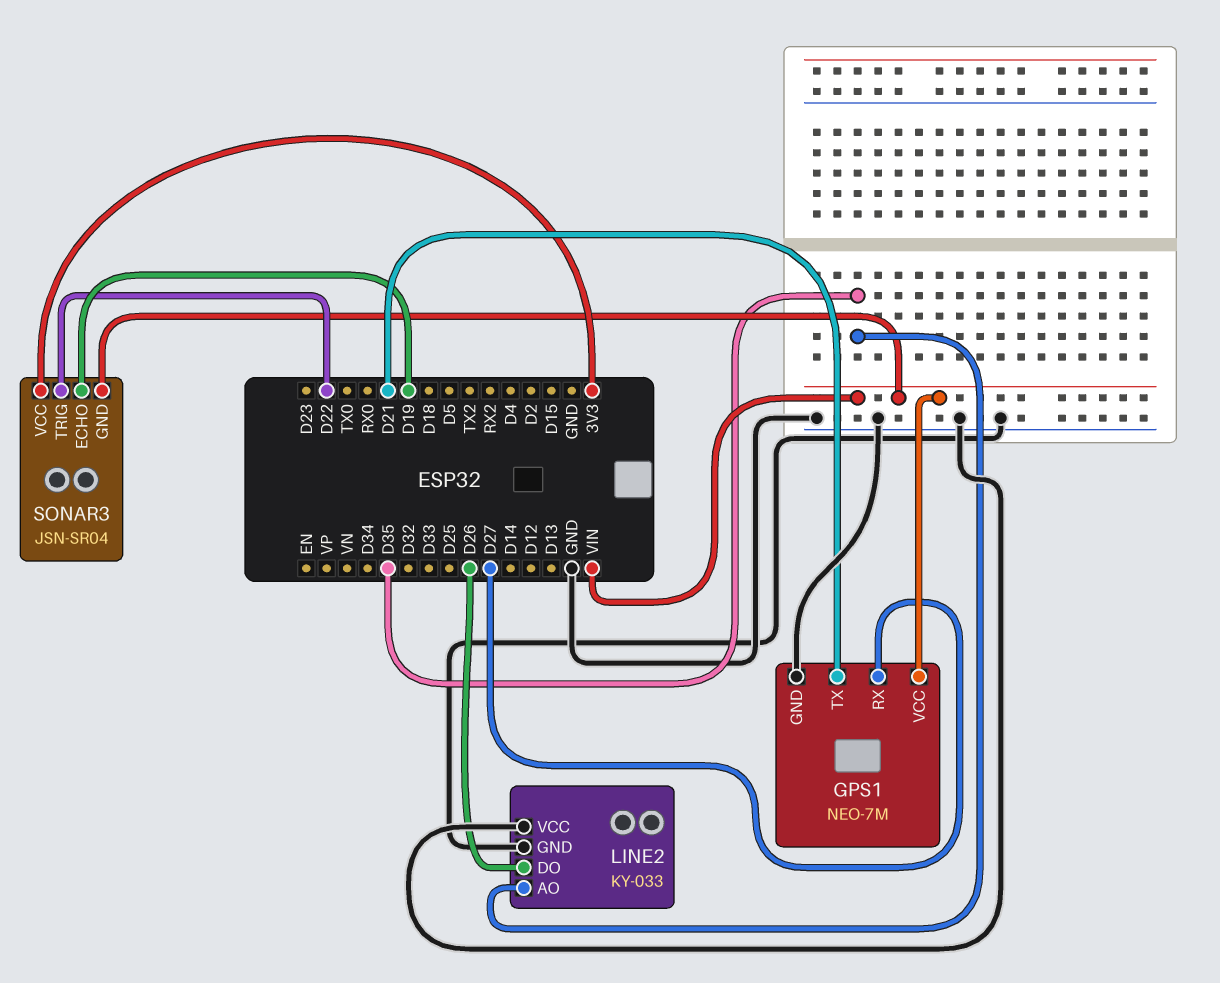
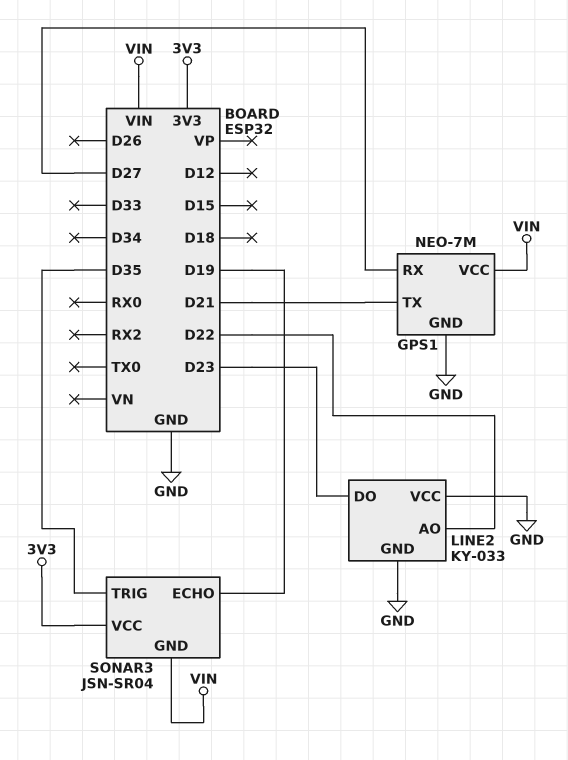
LINE2 pin AO: D35 -> D22
LINE2 pin DO: D26 -> D23
SONAR3 pin TRIG: D22 -> D35

